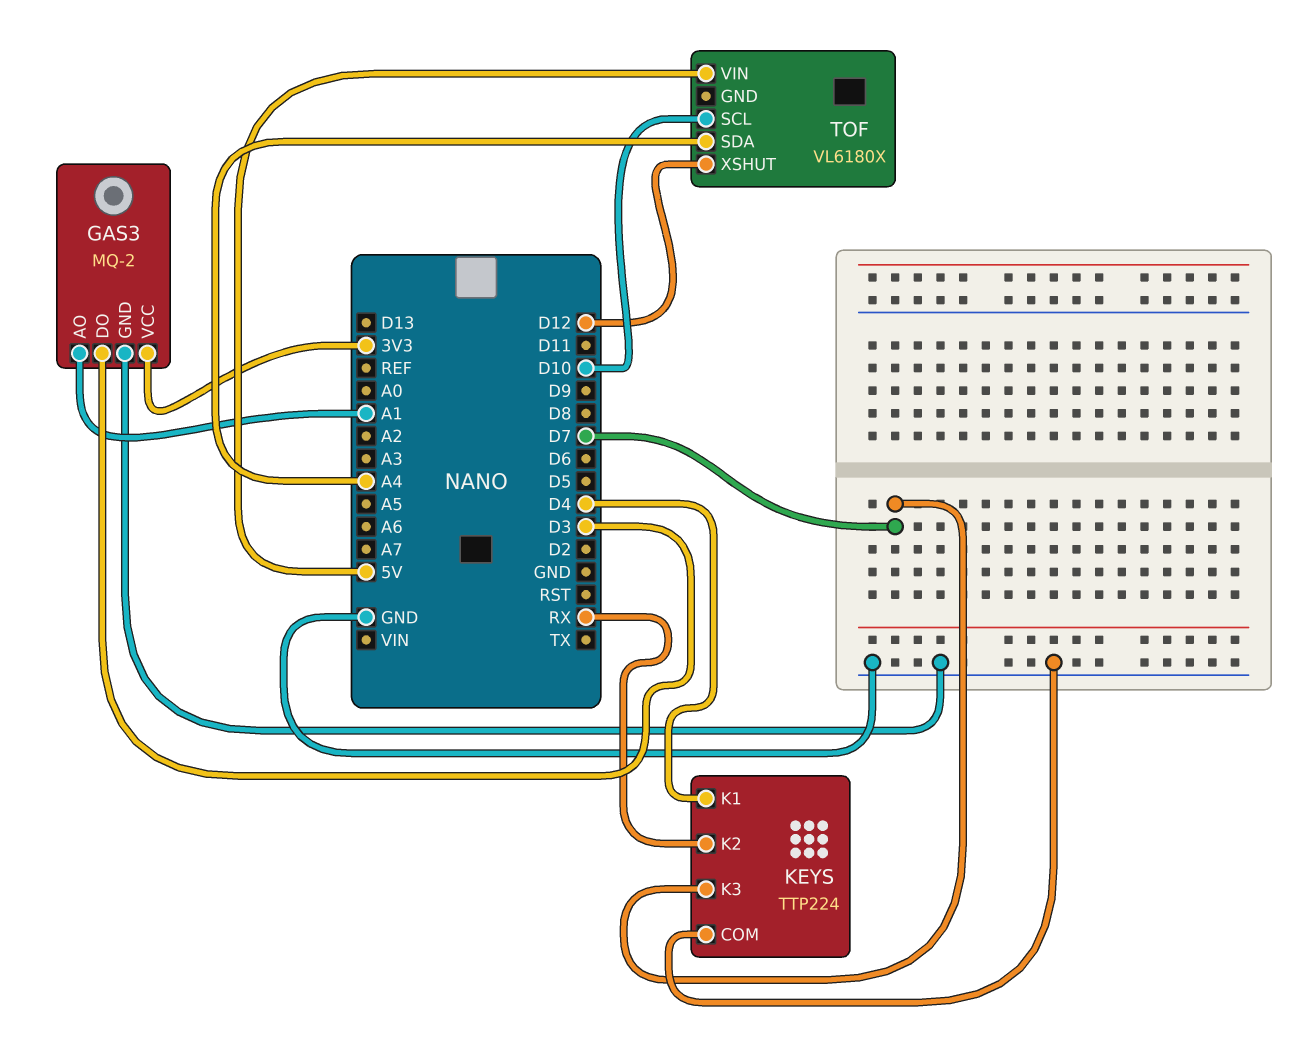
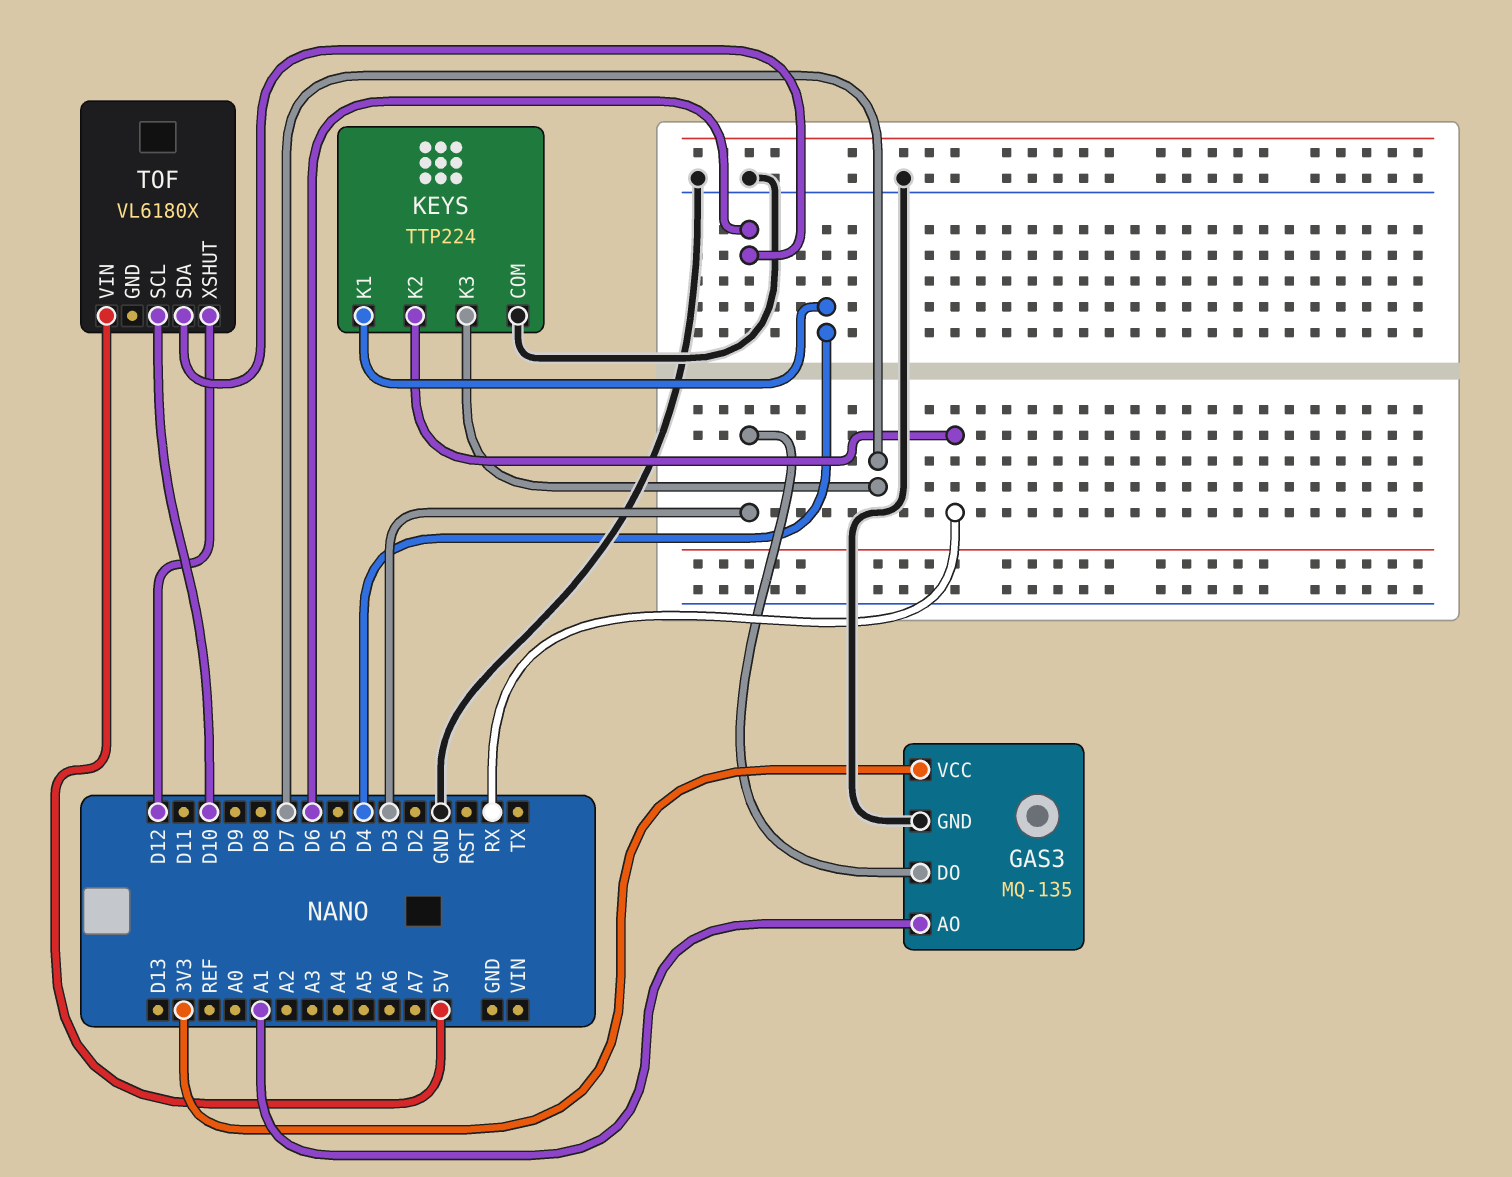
GAS3: MQ-2 -> MQ-135
TOF pin SDA: A4 -> D6

